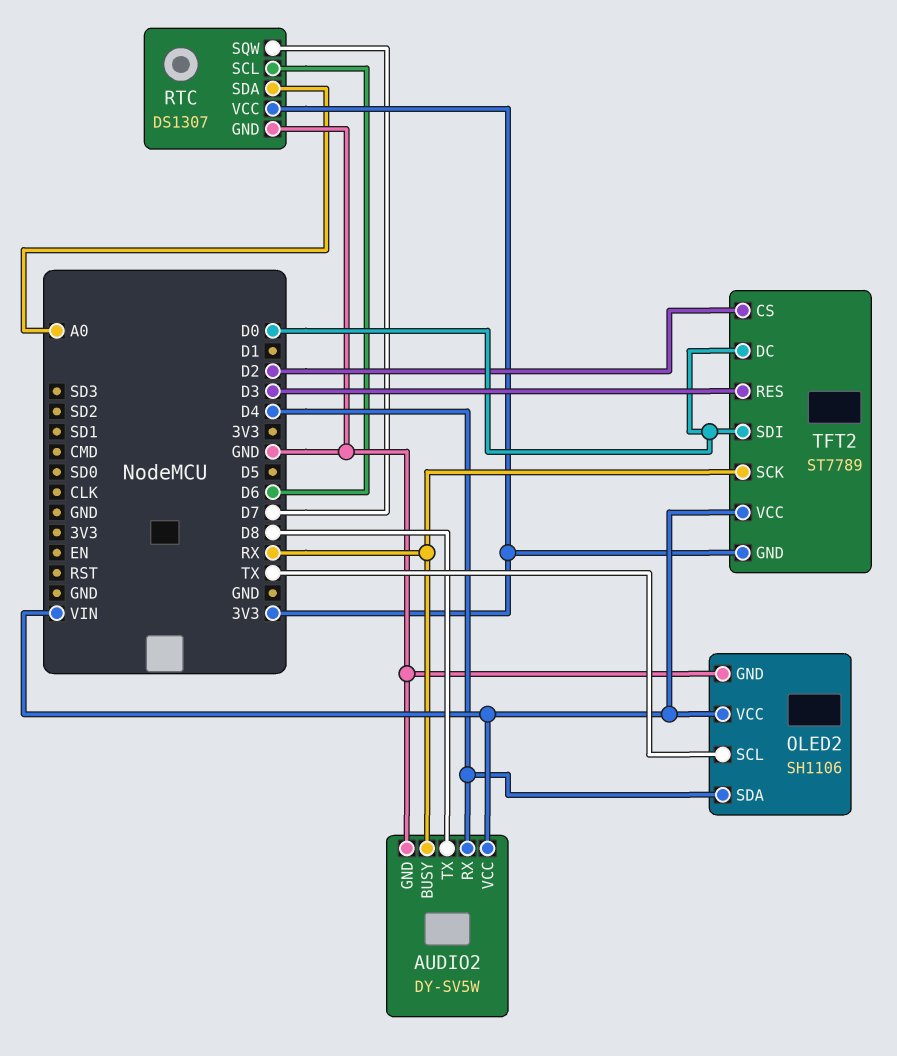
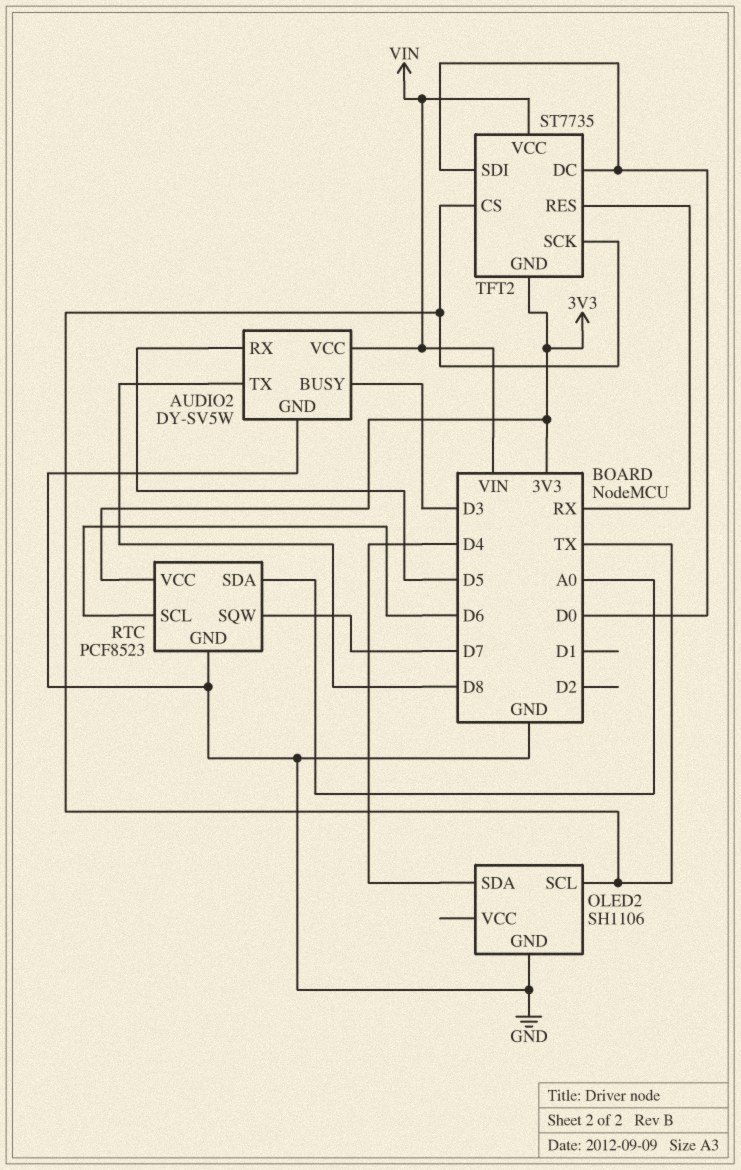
AUDIO2 pin BUSY: RX -> D3
AUDIO2 pin RX: D4 -> D5
OLED2 pin VCC: VIN -> none
RTC: DS1307 -> PCF8523
TFT2: ST7789 -> ST7735
TFT2 pin CS: D2 -> TX
TFT2 pin RES: D3 -> RX
TFT2 pin SCK: RX -> TX

